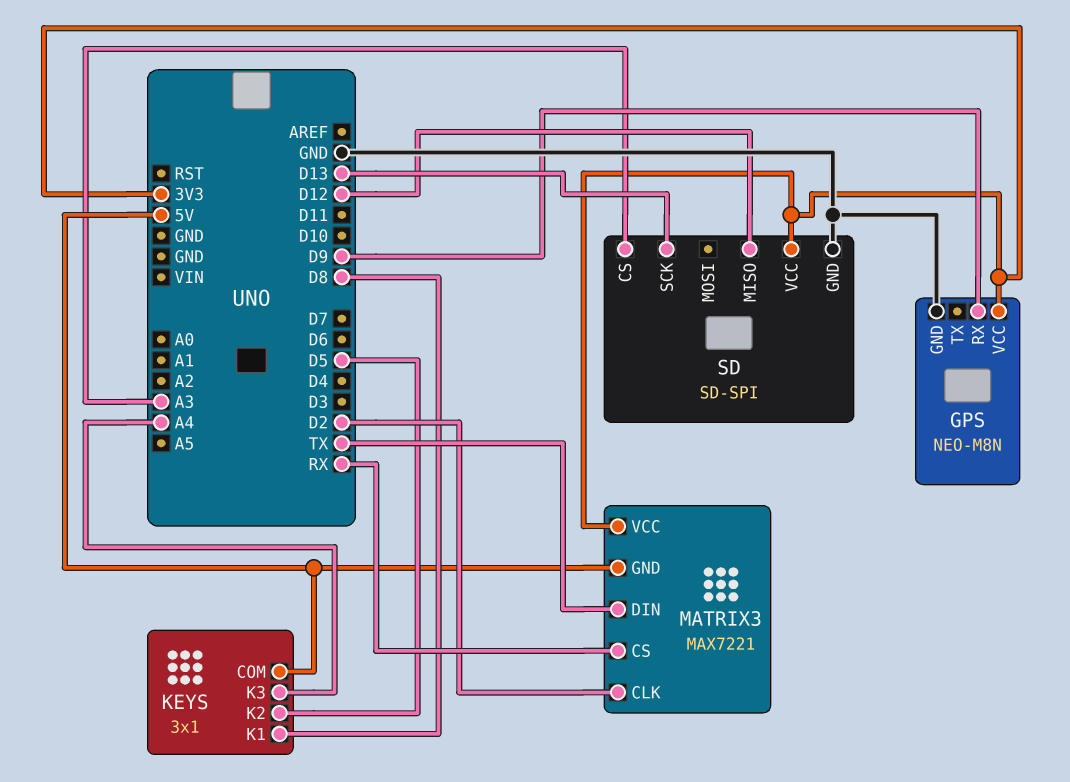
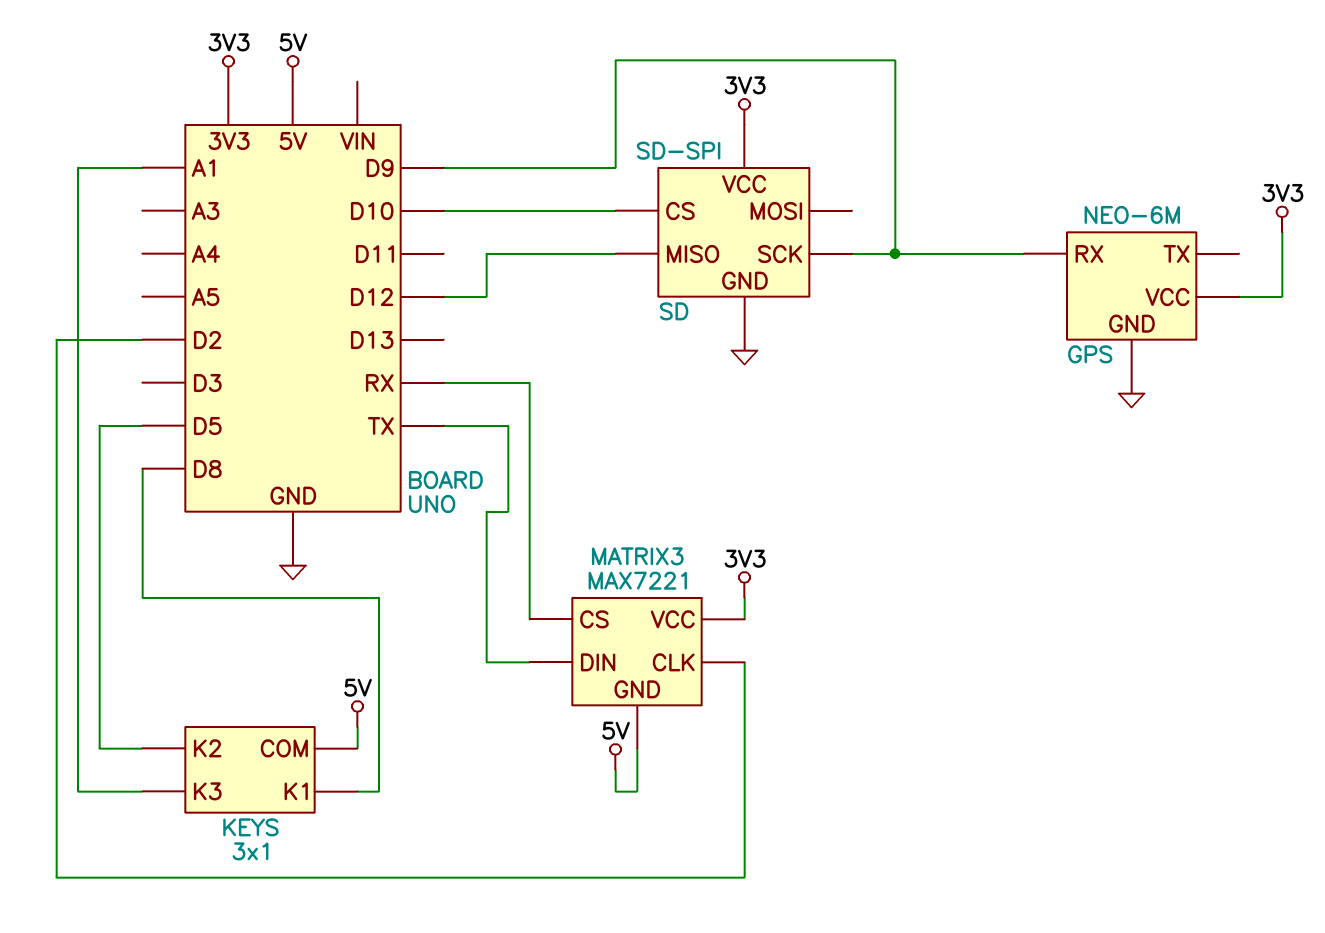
GPS: NEO-M8N -> NEO-6M
KEYS pin K3: A4 -> A1
SD pin CS: A3 -> D10
SD pin SCK: D13 -> D9

